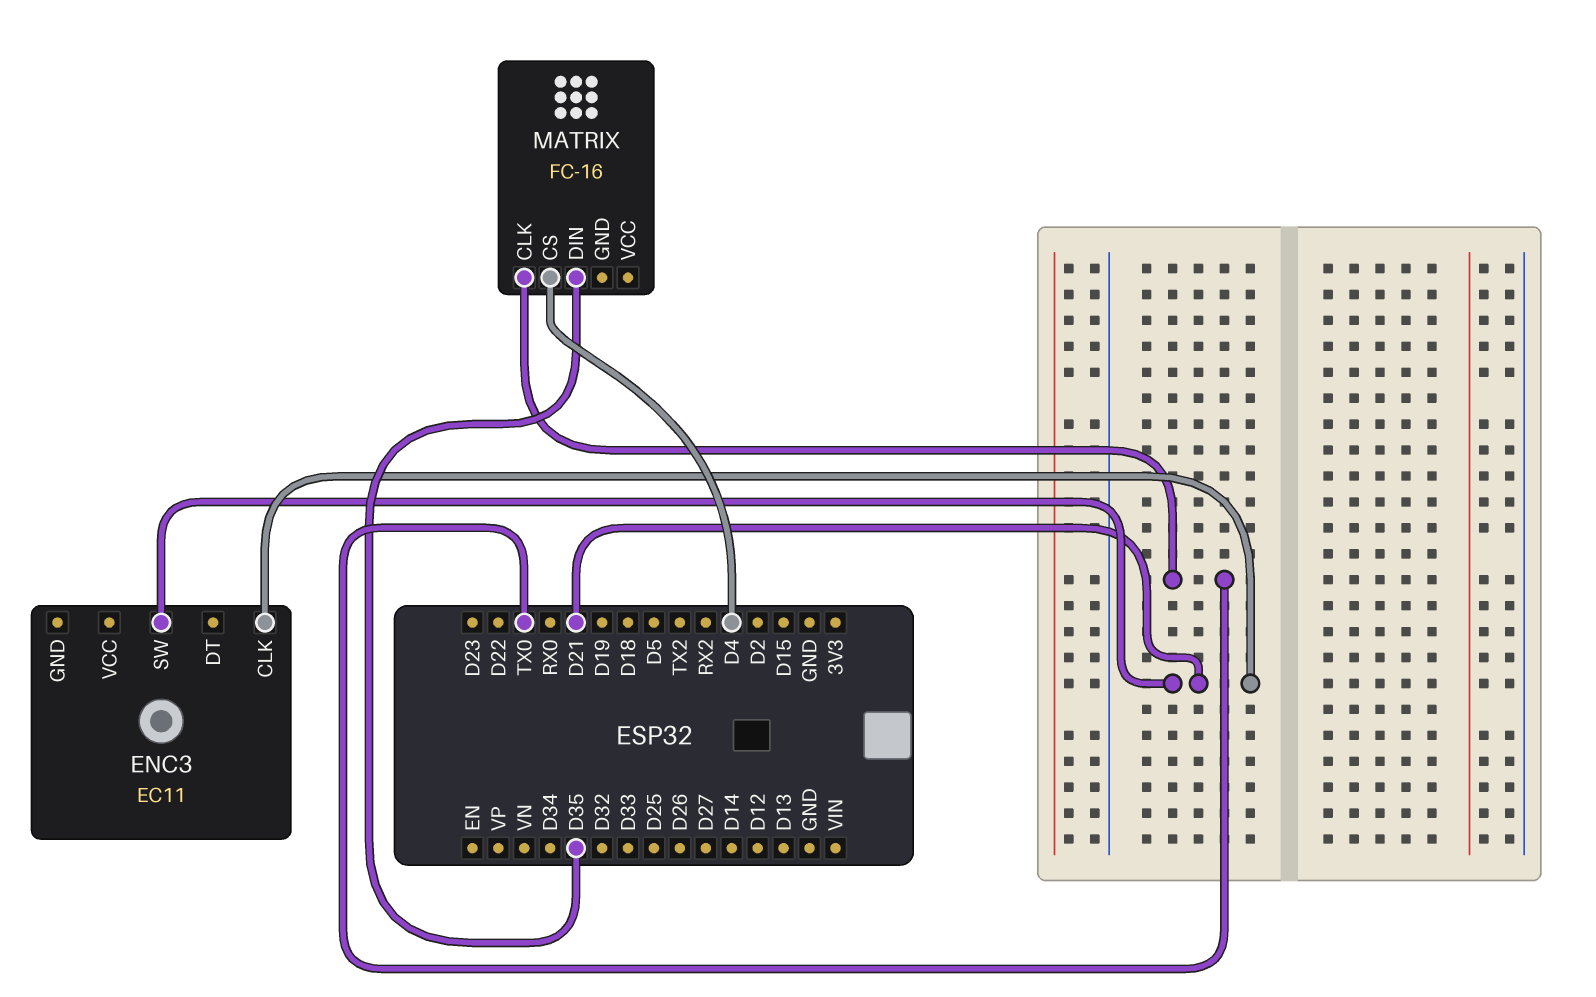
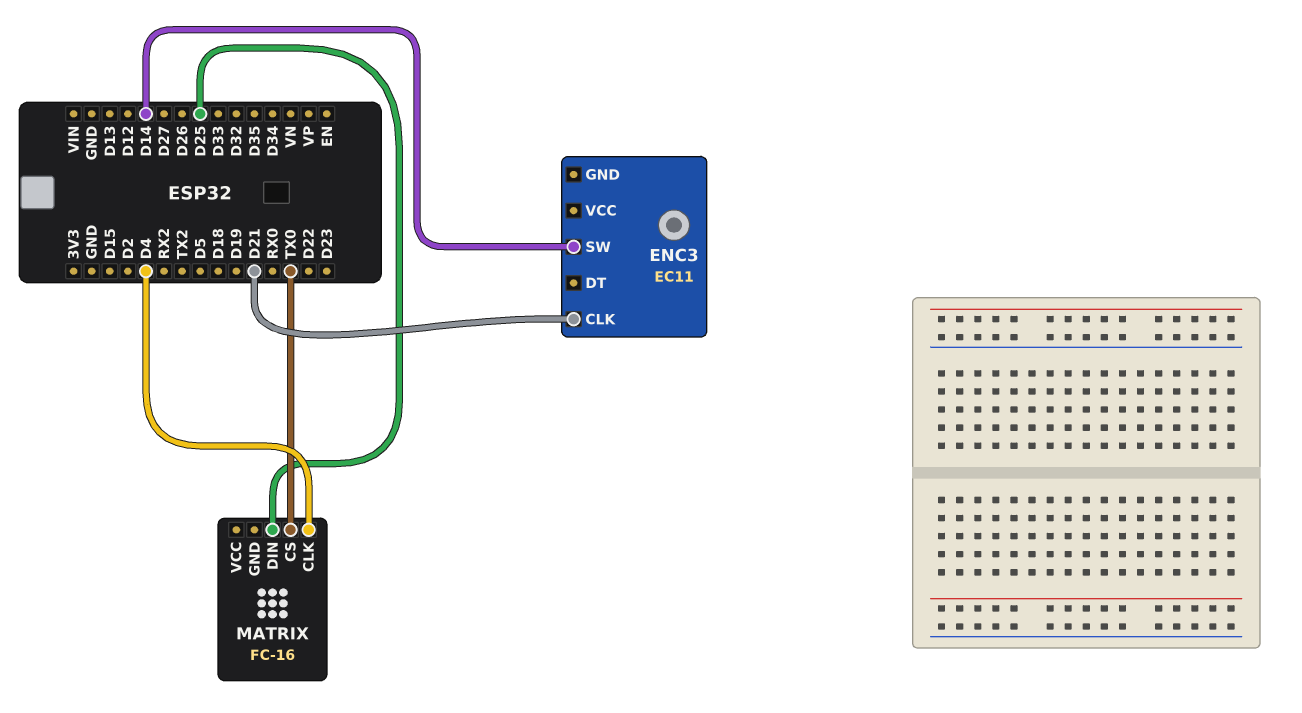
ENC3 pin SW: D21 -> D14
MATRIX pin CLK: TX0 -> D4
MATRIX pin CS: D4 -> TX0
MATRIX pin DIN: D35 -> D25

